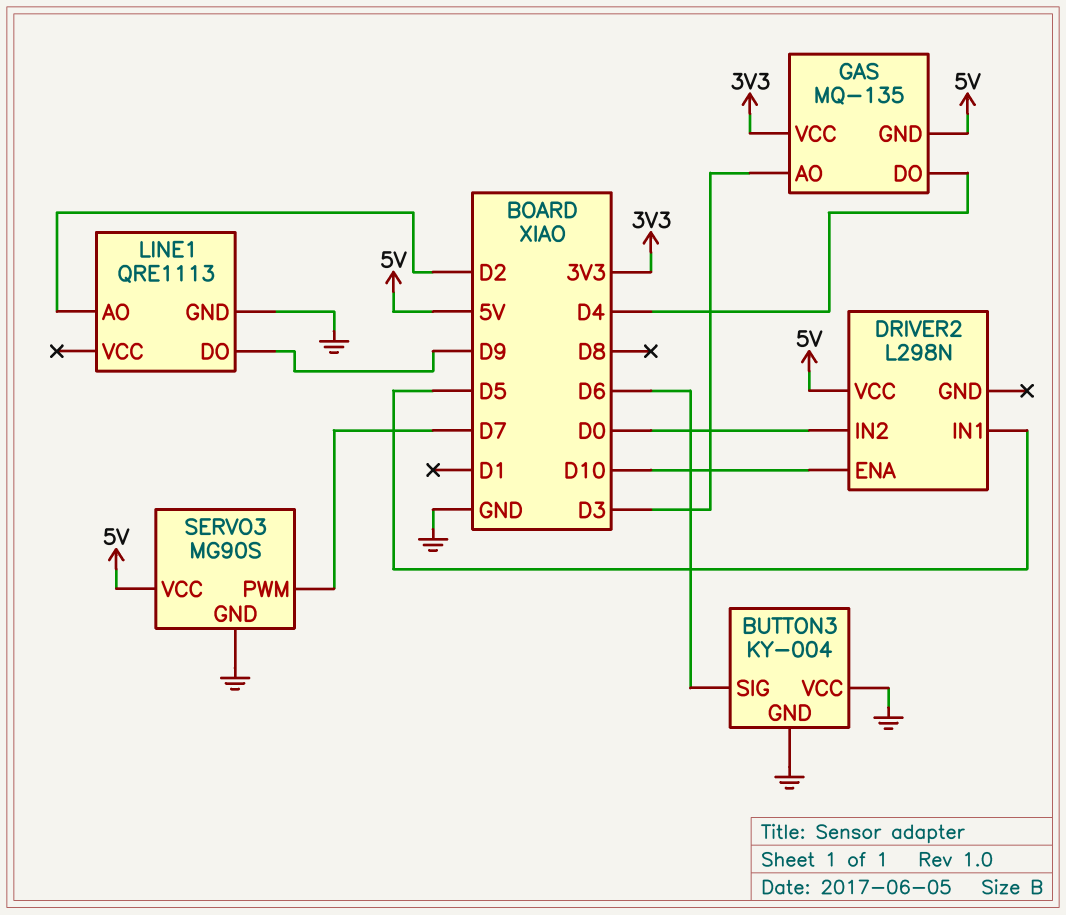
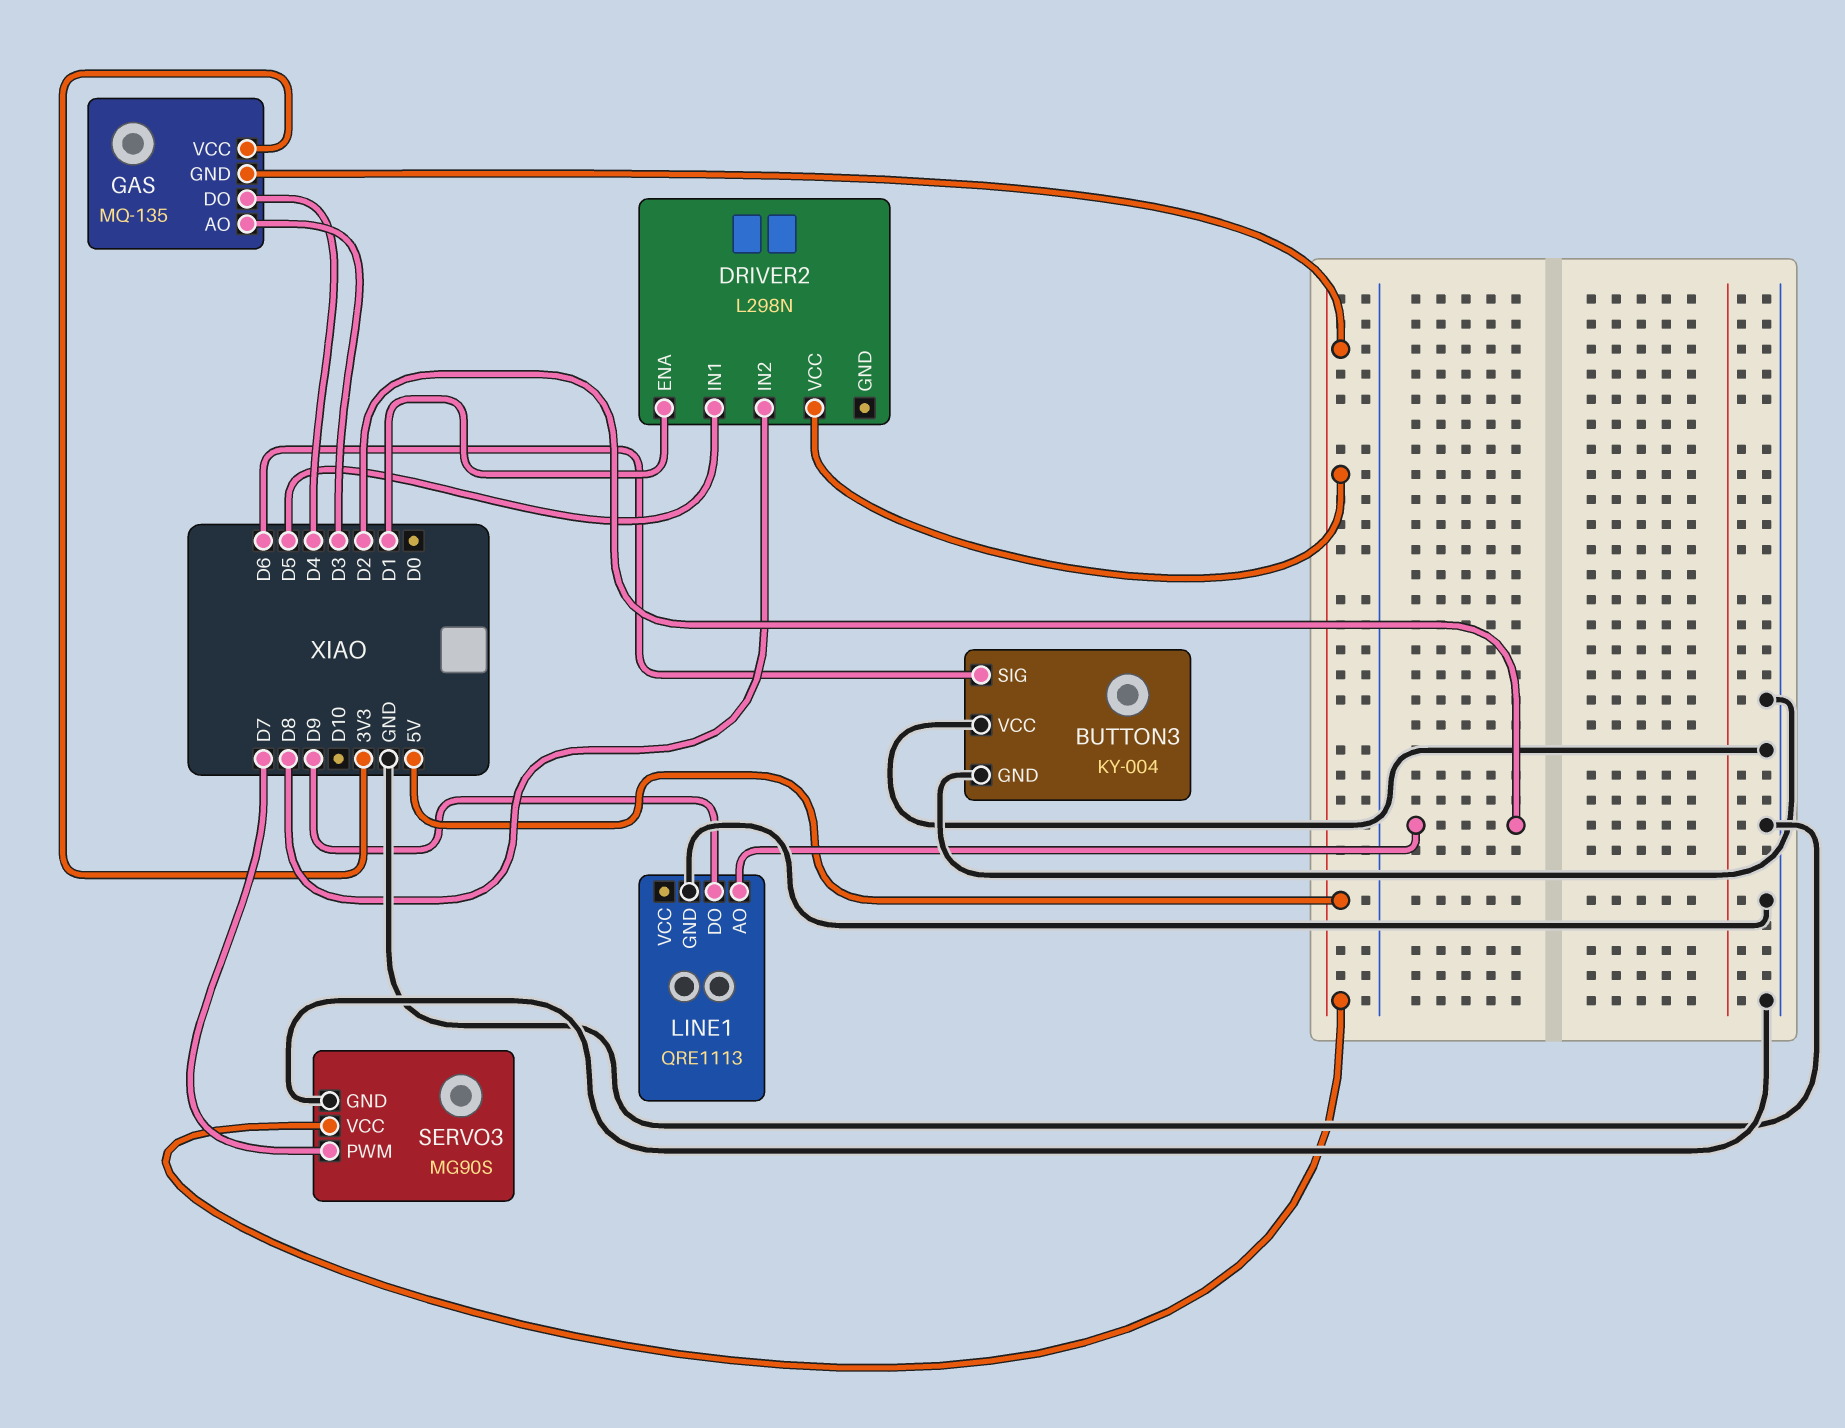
DRIVER2 pin ENA: D10 -> D1
DRIVER2 pin IN2: D0 -> D8

